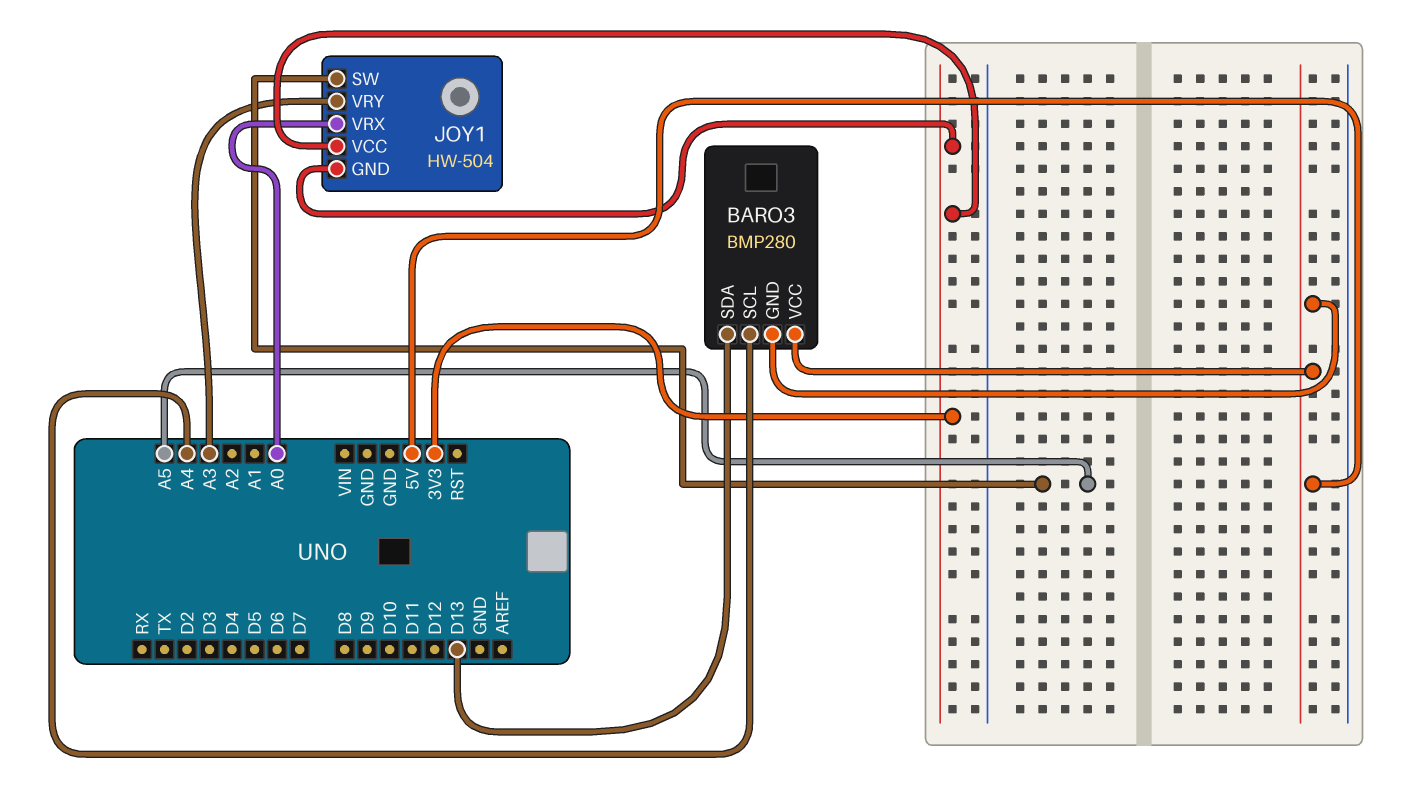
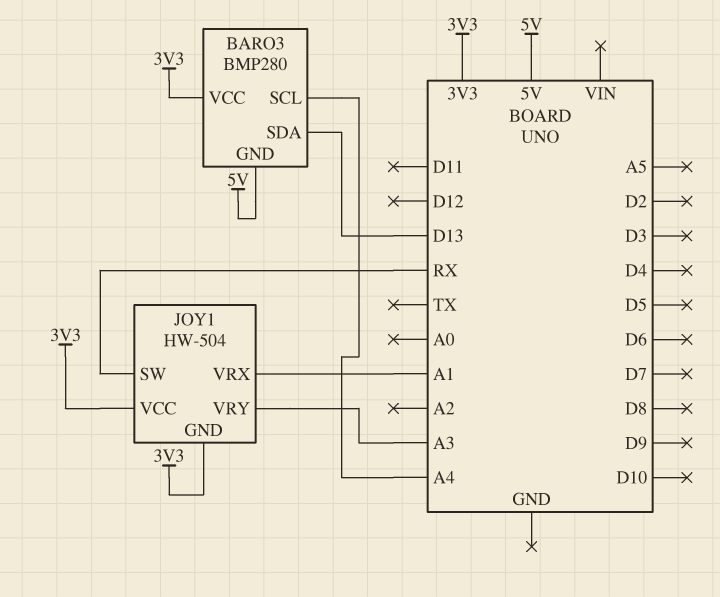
BARO3 pin VCC: 5V -> 3V3
JOY1 pin SW: A5 -> RX
JOY1 pin VRX: A0 -> A1

